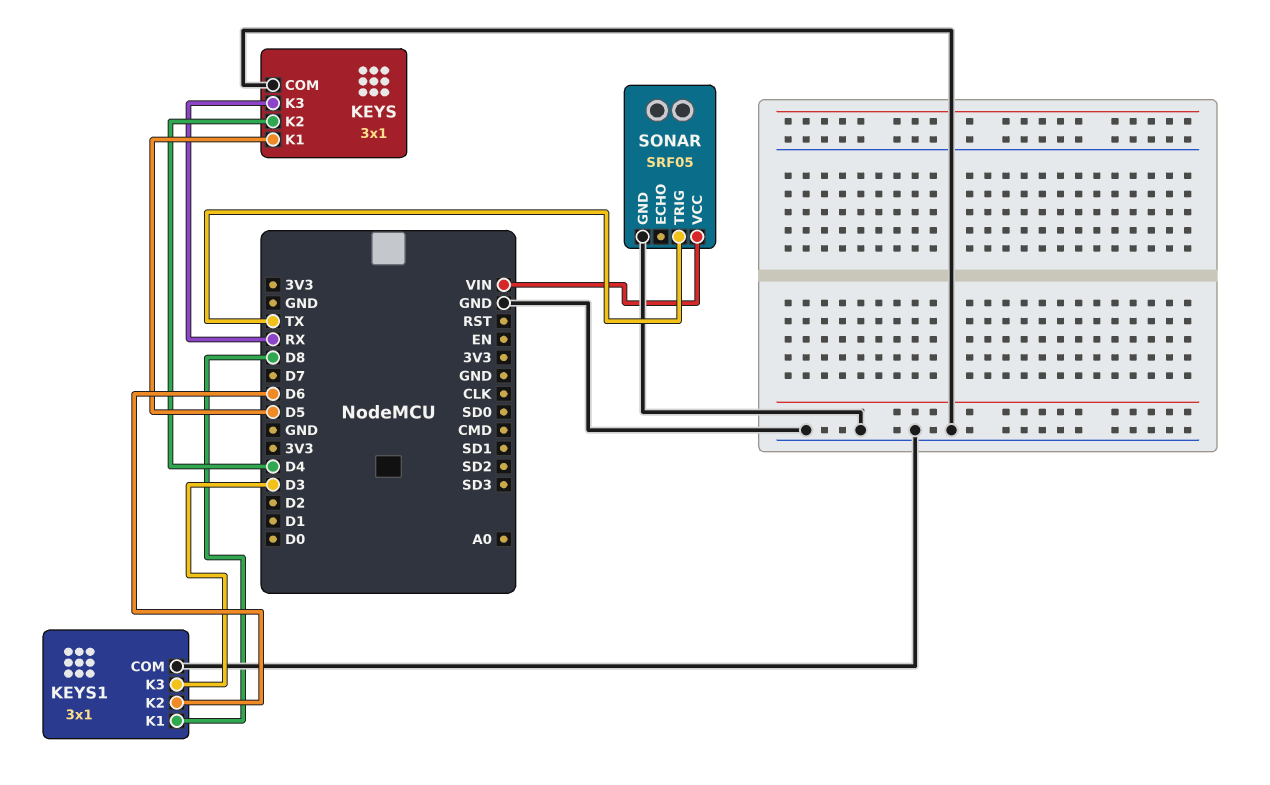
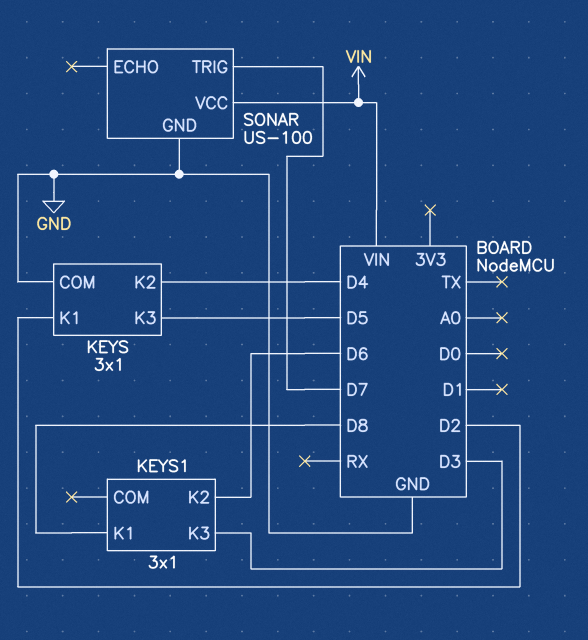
KEYS pin K1: D5 -> D2
KEYS pin K3: RX -> D5
KEYS1 pin COM: GND -> none
SONAR: SRF05 -> US-100
SONAR pin TRIG: TX -> D7

